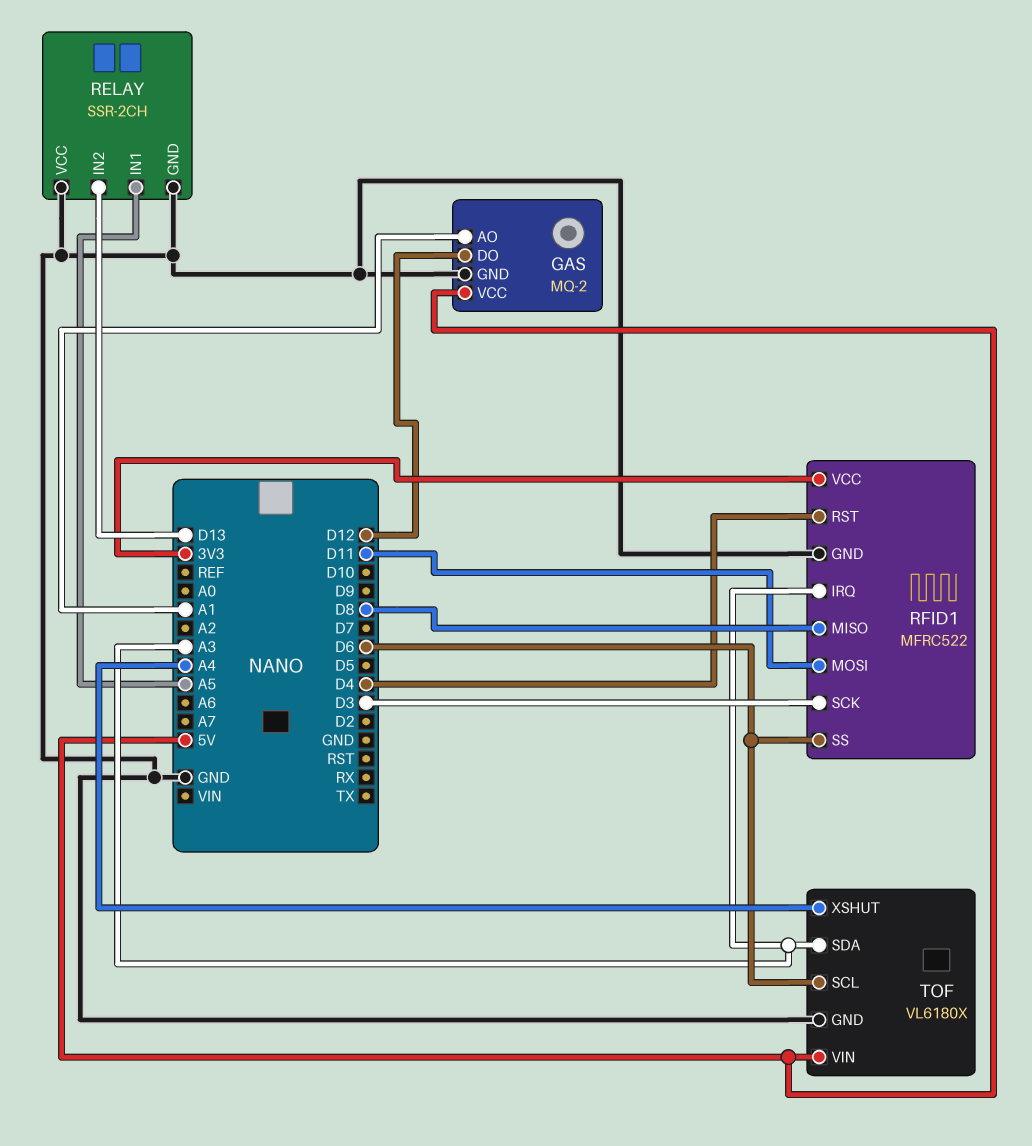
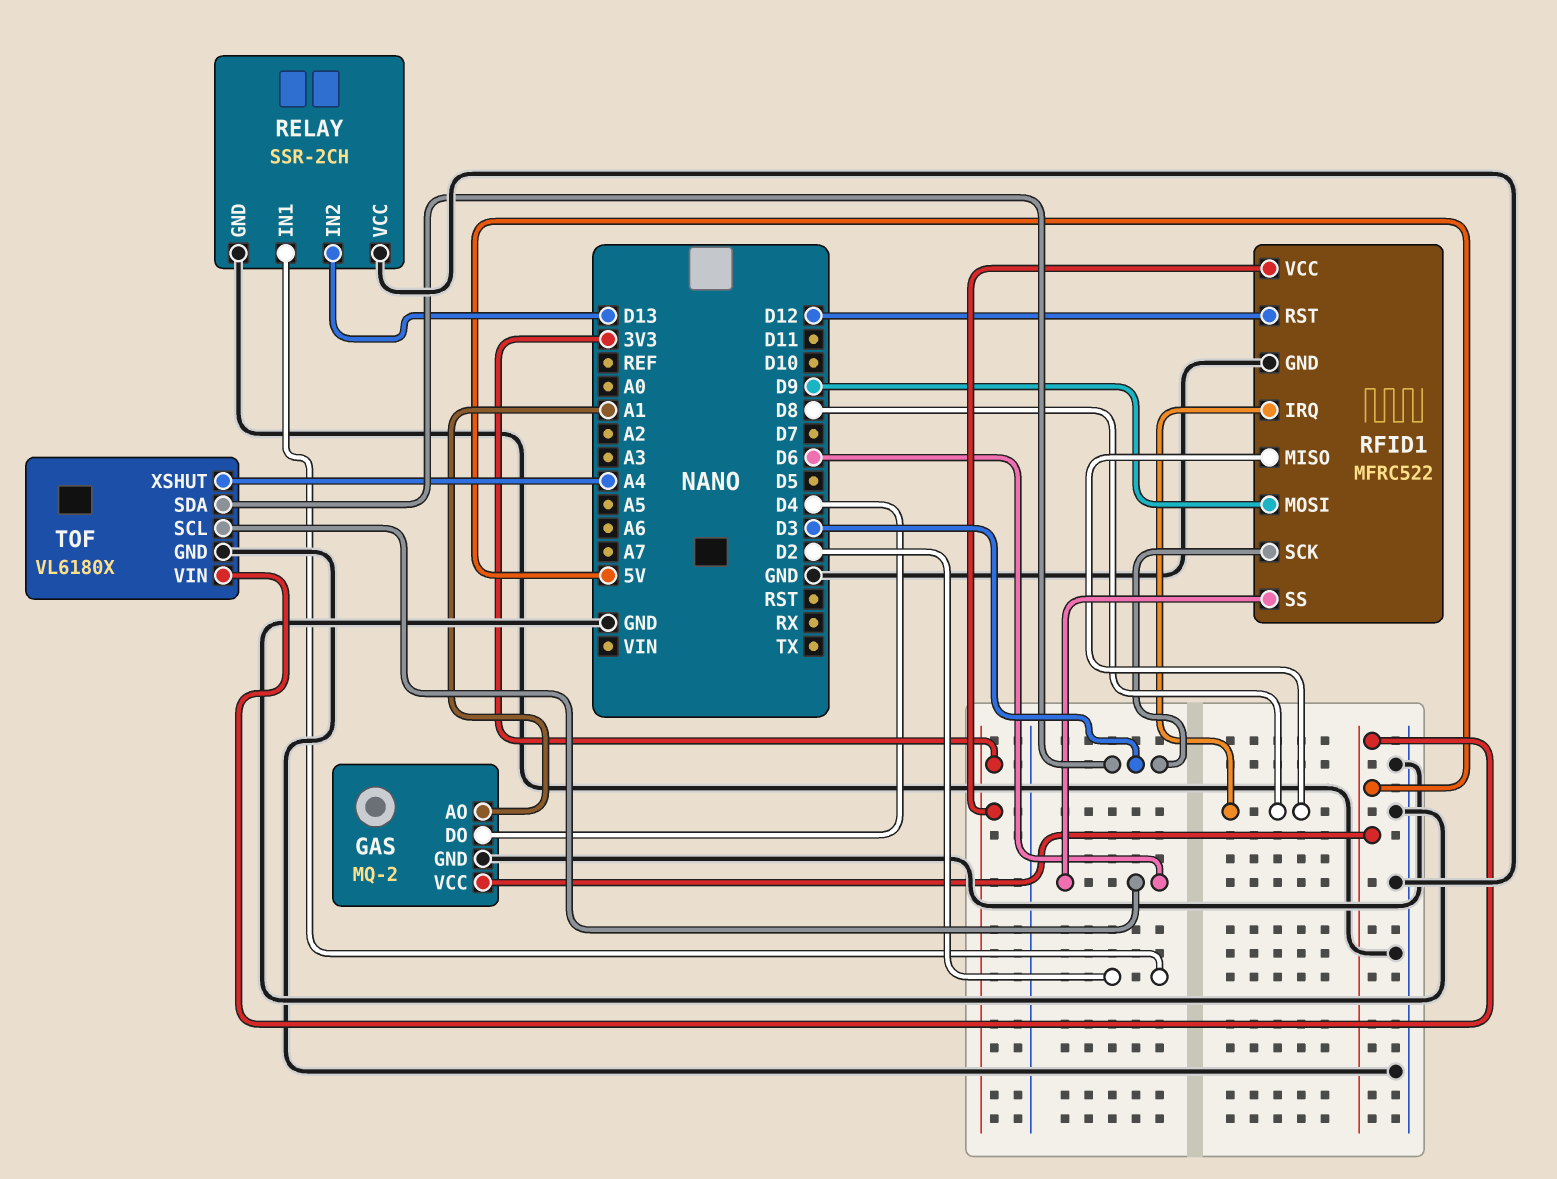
GAS pin DO: D12 -> D4
RELAY pin IN1: A5 -> D2
RFID1 pin IRQ: A3 -> D8
RFID1 pin MOSI: D11 -> D9
RFID1 pin RST: D4 -> D12
TOF pin SDA: A3 -> D3

